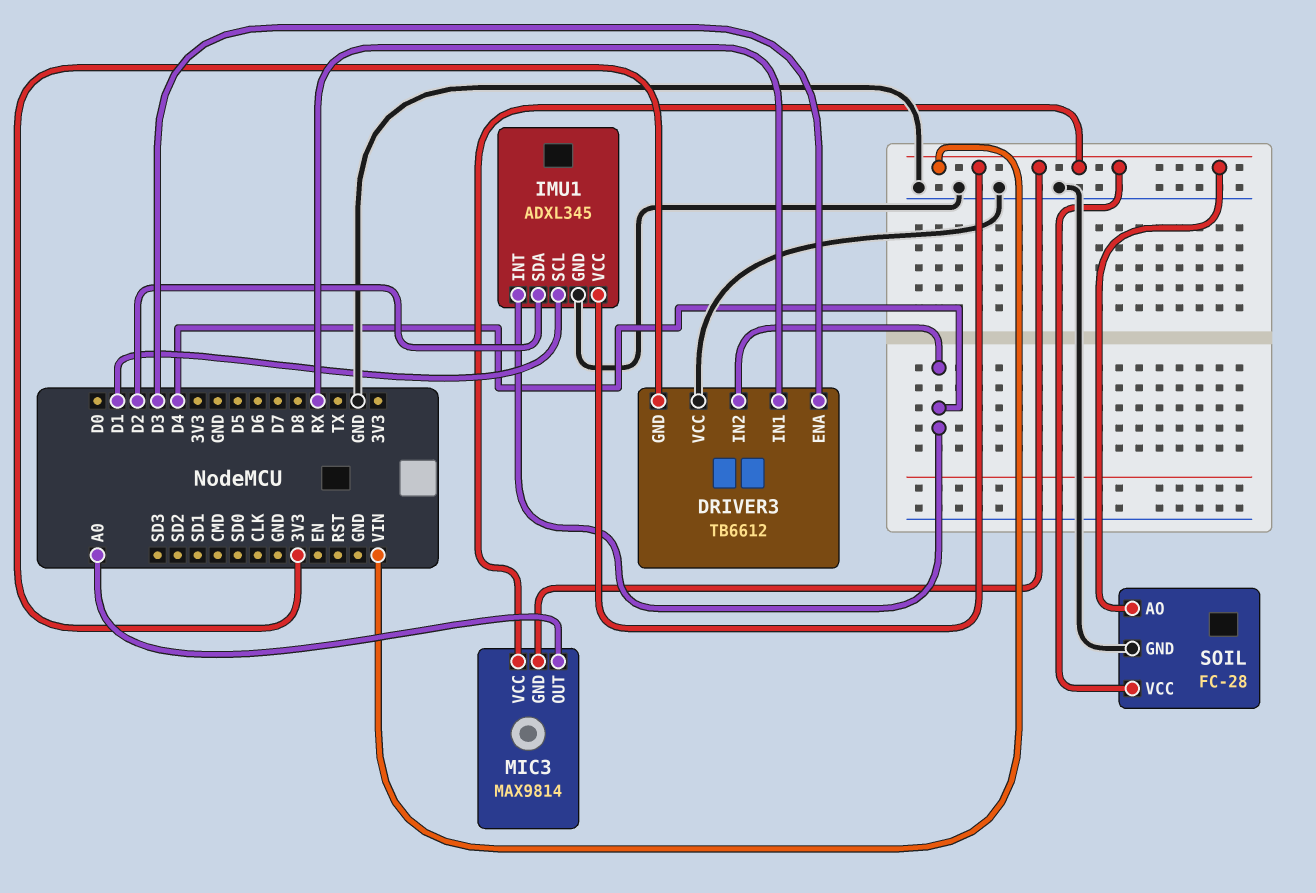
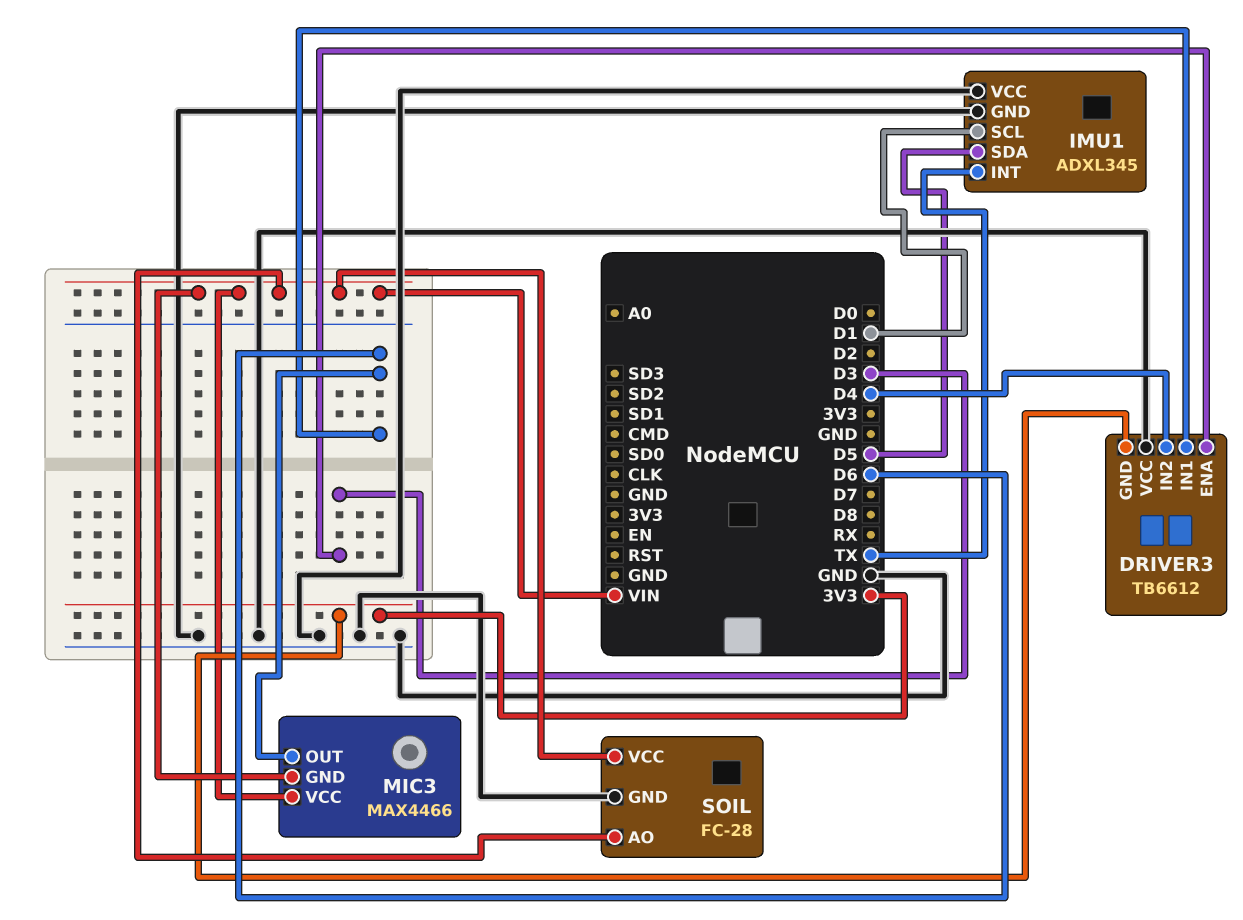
DRIVER3 pin IN1: RX -> D6
IMU1 pin INT: D4 -> TX
IMU1 pin SDA: D2 -> D5
IMU1 pin VCC: VIN -> GND
MIC3: MAX9814 -> MAX4466
MIC3 pin OUT: A0 -> D6

